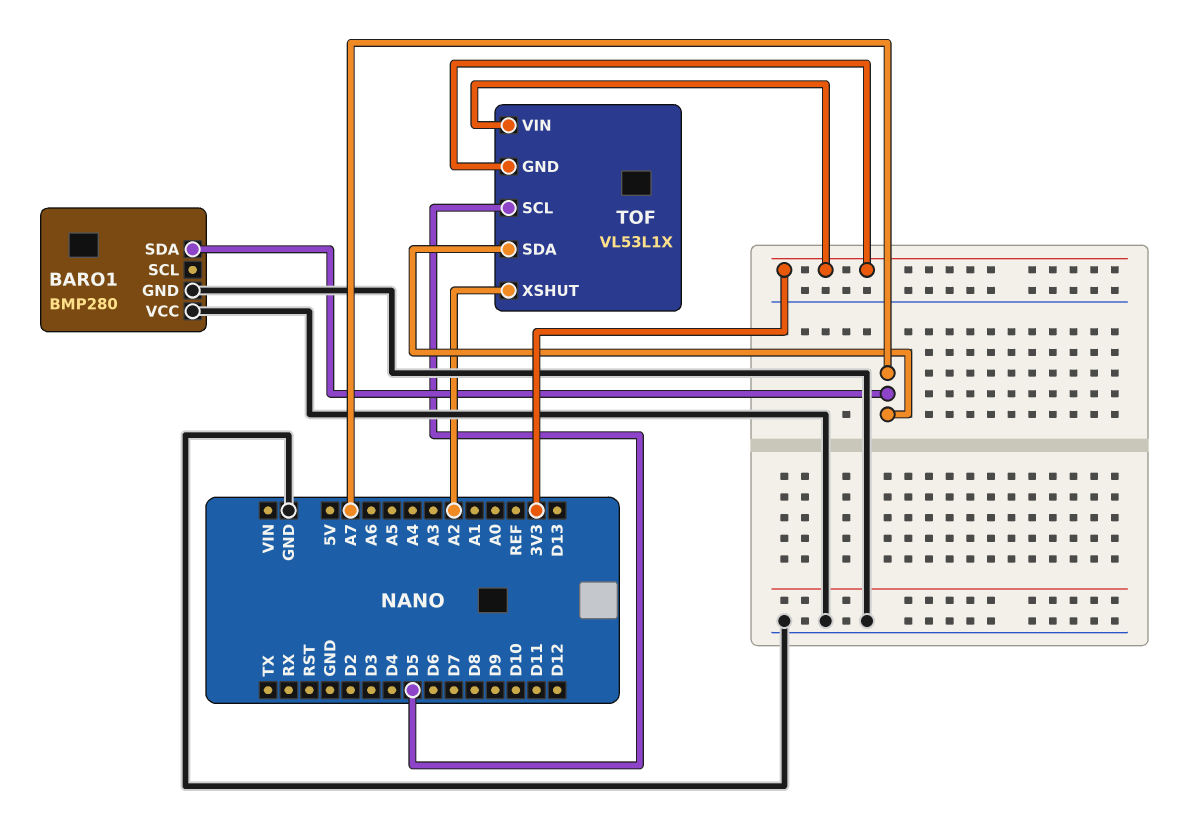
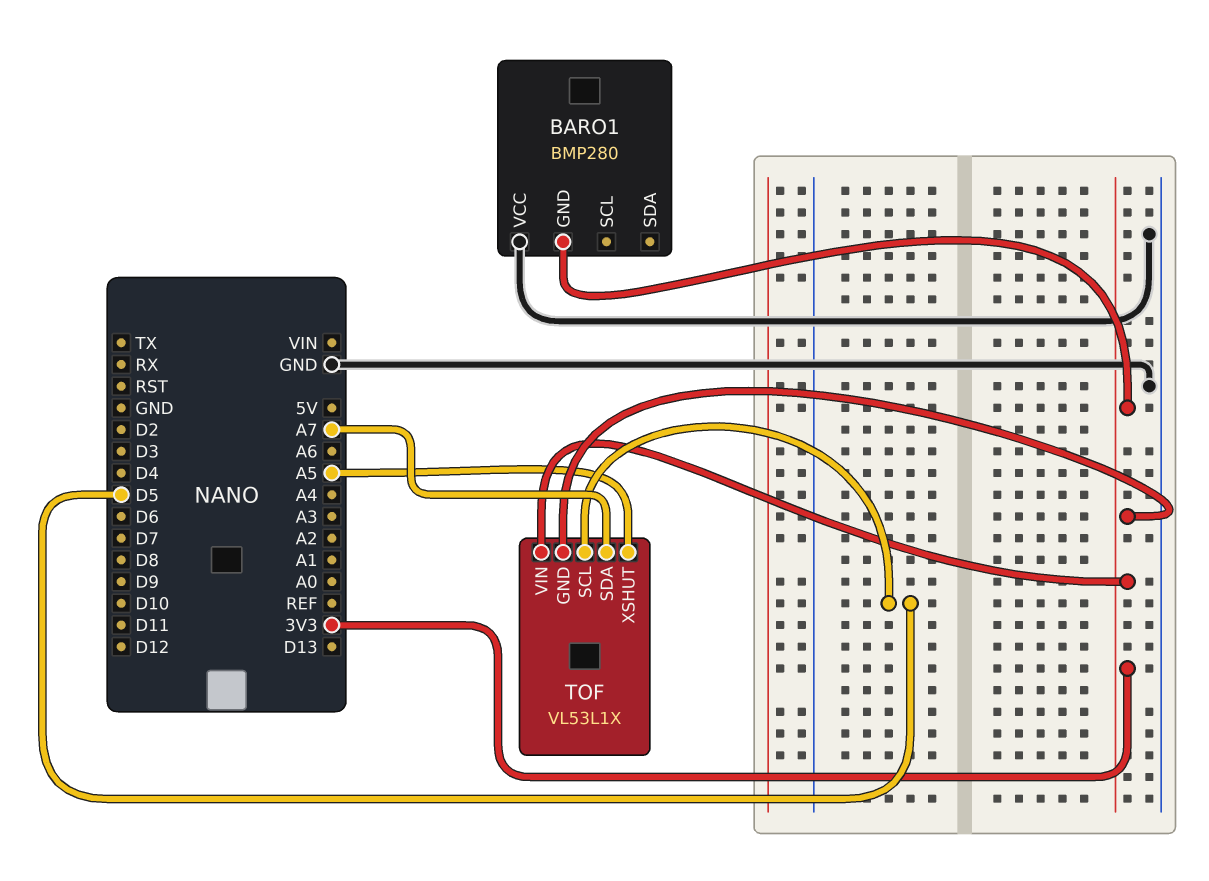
BARO1 pin GND: GND -> 3V3
BARO1 pin SDA: A7 -> none
TOF pin XSHUT: A2 -> A5

